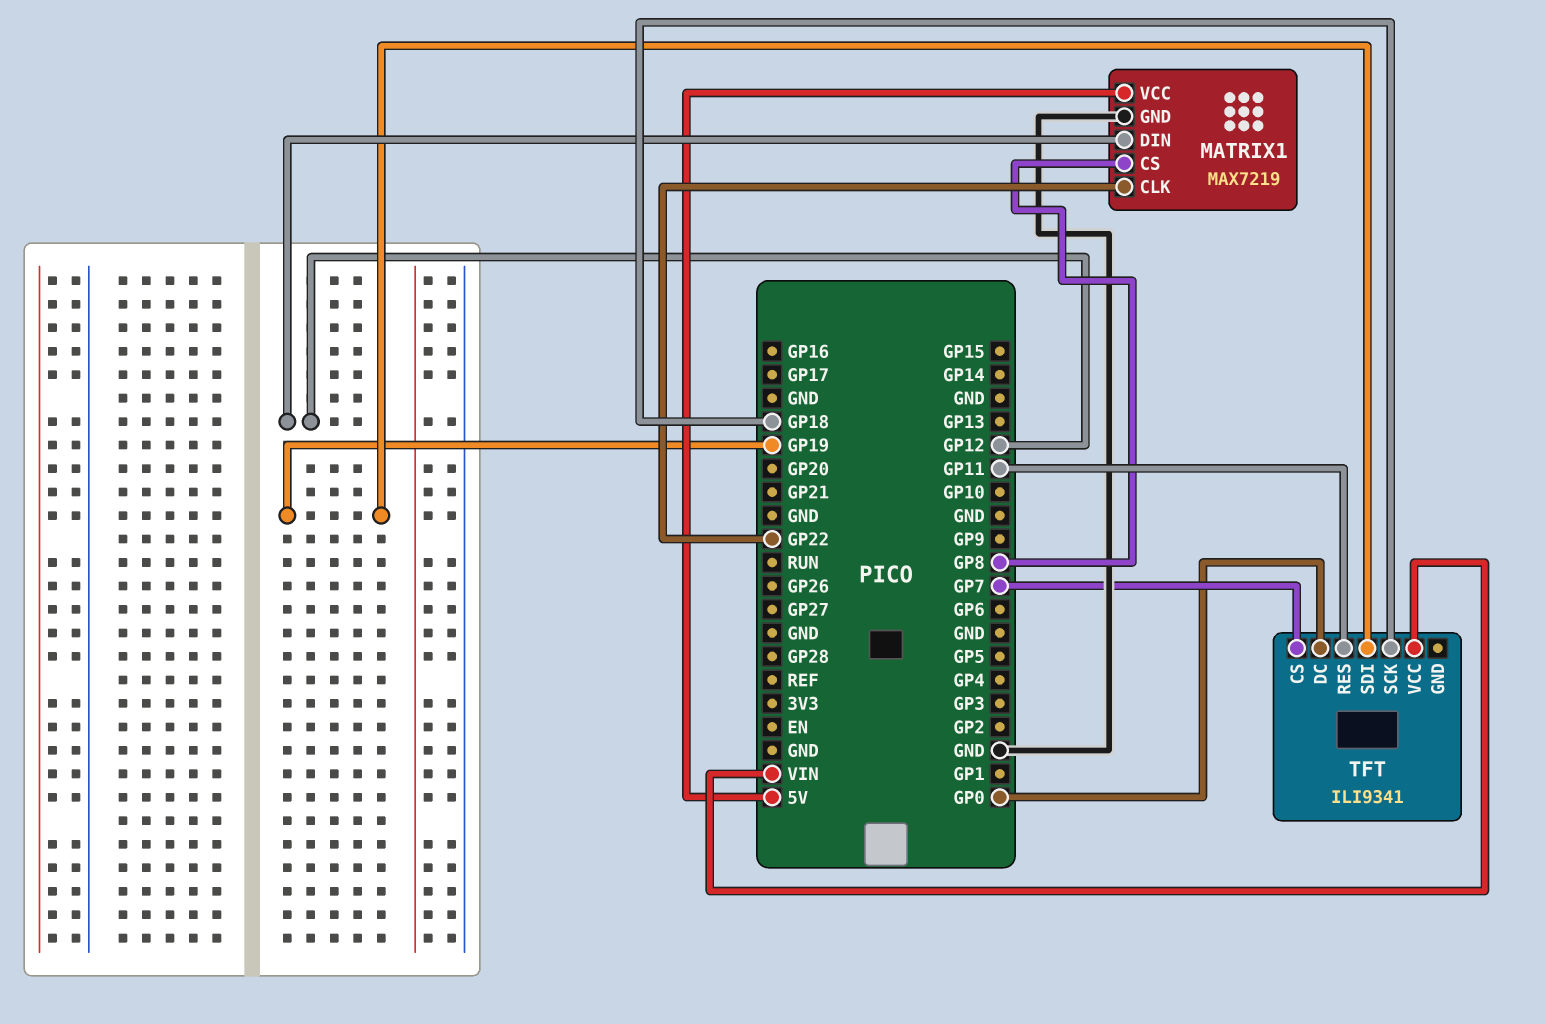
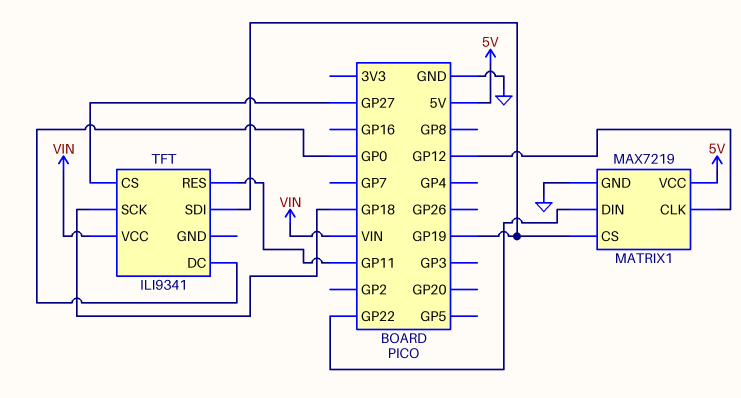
MATRIX1 pin CLK: GP22 -> GP12
MATRIX1 pin CS: GP8 -> GP19
MATRIX1 pin DIN: GP12 -> GP22
TFT pin CS: GP7 -> GP27

